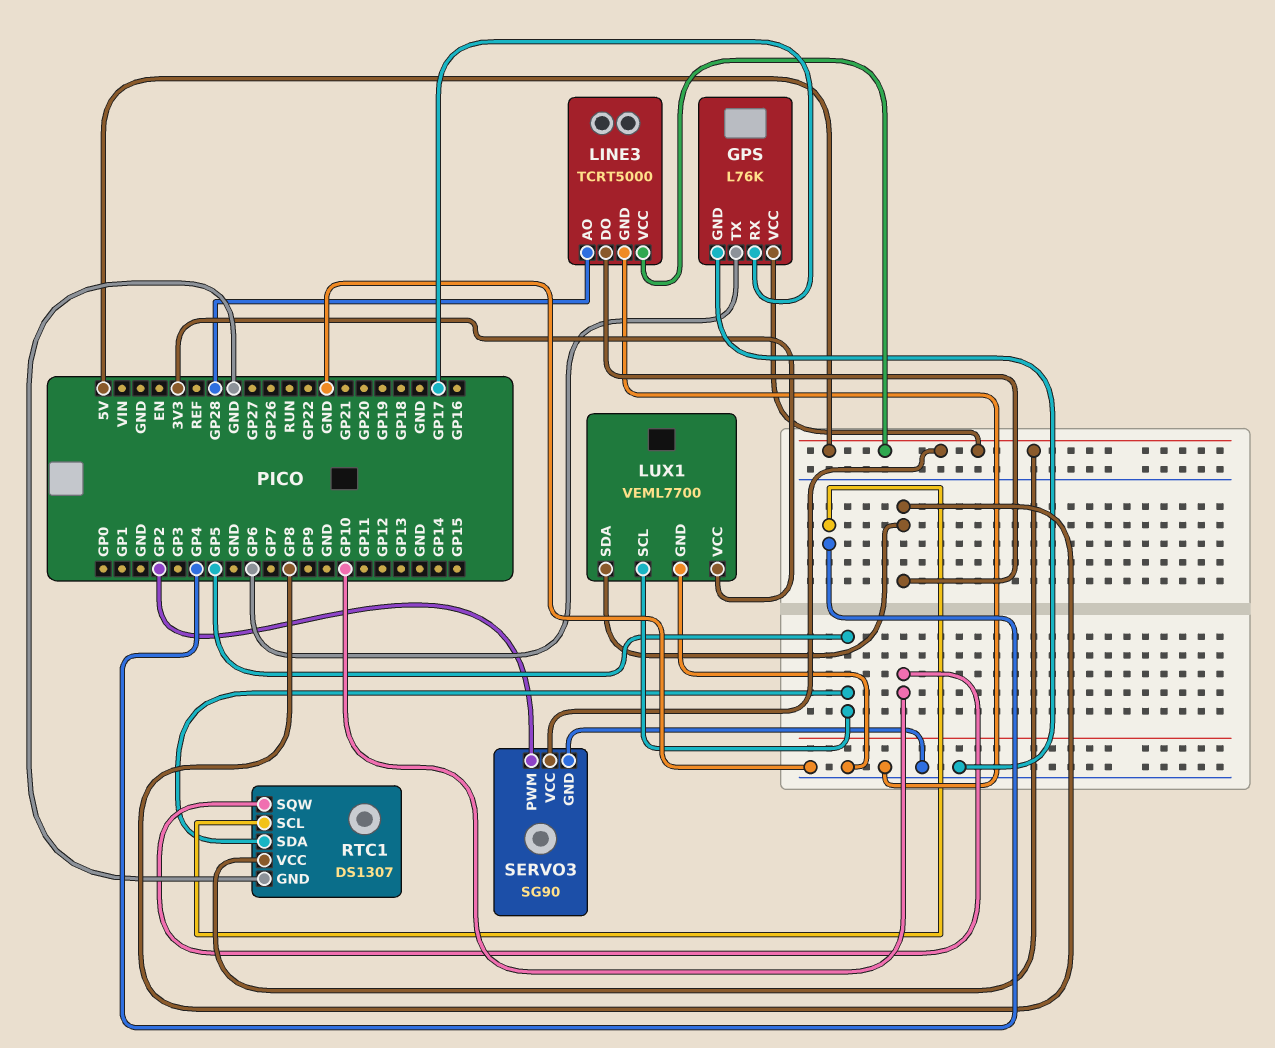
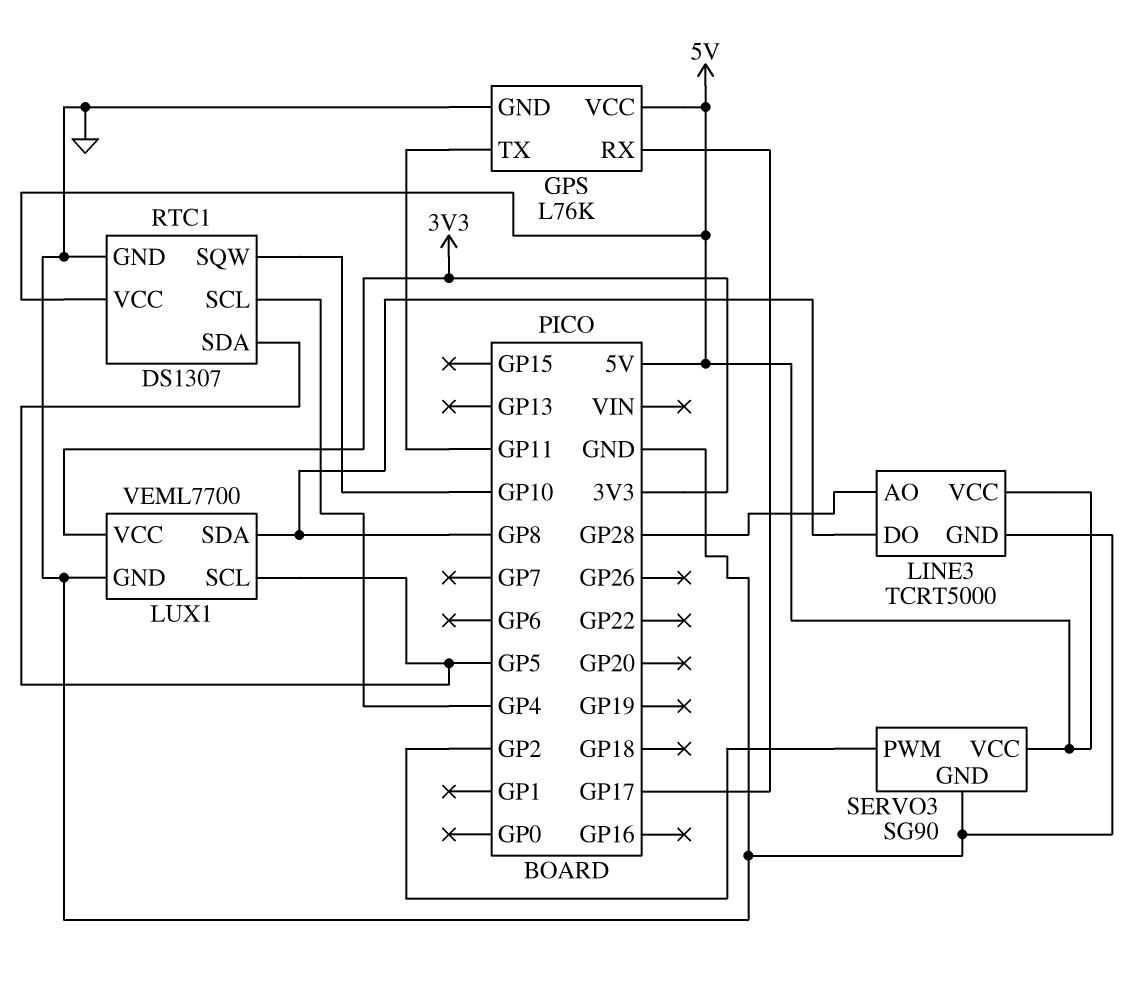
GPS pin TX: GP6 -> GP11

